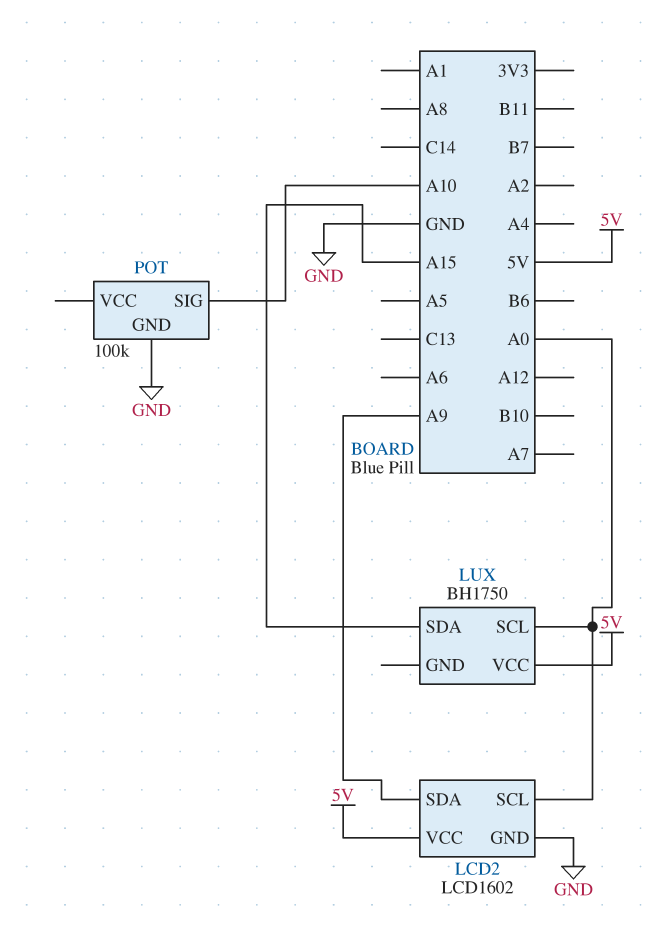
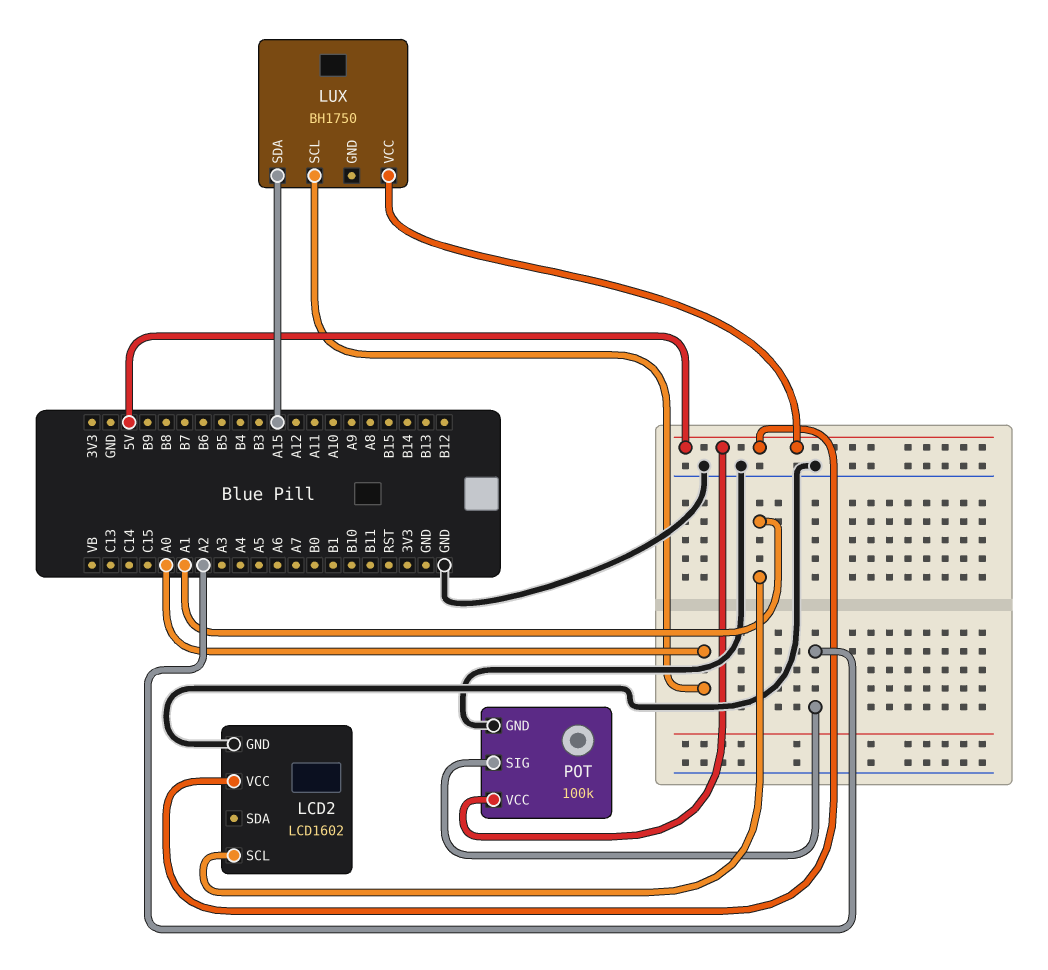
LCD2 pin SCL: A0 -> A1
LCD2 pin SDA: A9 -> none
POT pin SIG: A10 -> A2
POT pin VCC: none -> 5V

